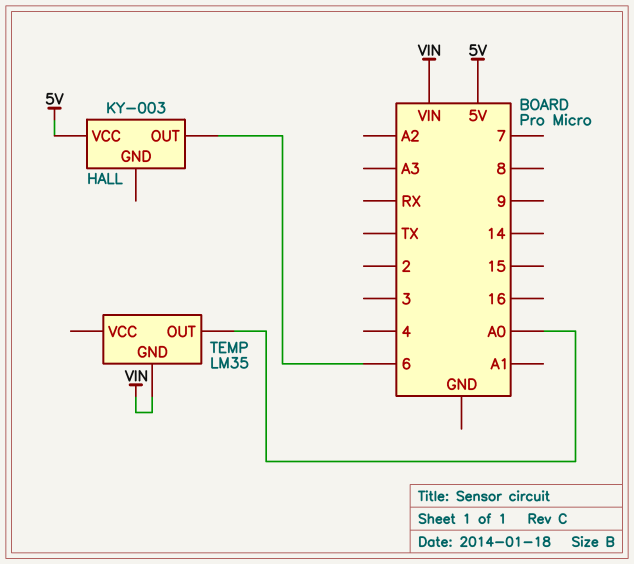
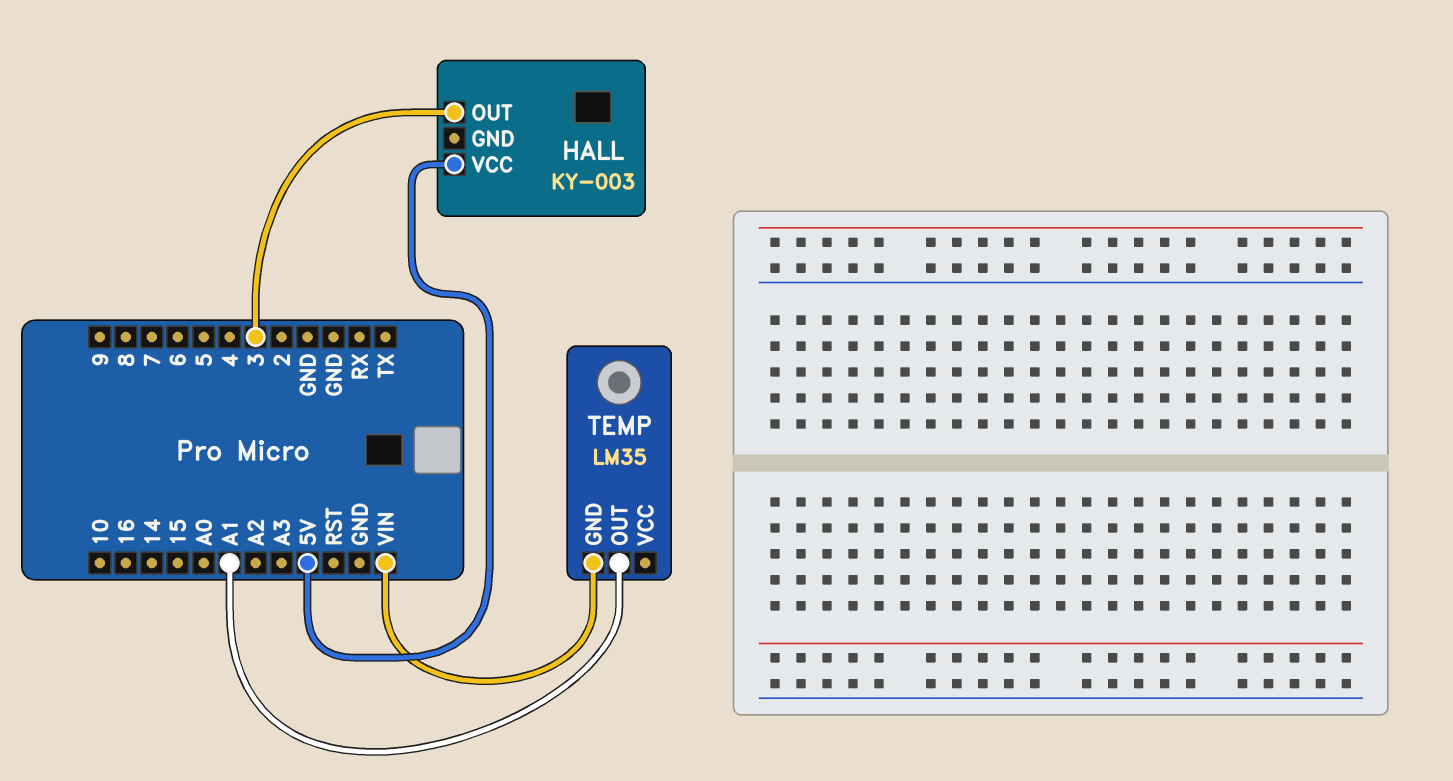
HALL pin OUT: 6 -> 3
TEMP pin OUT: A0 -> A1

